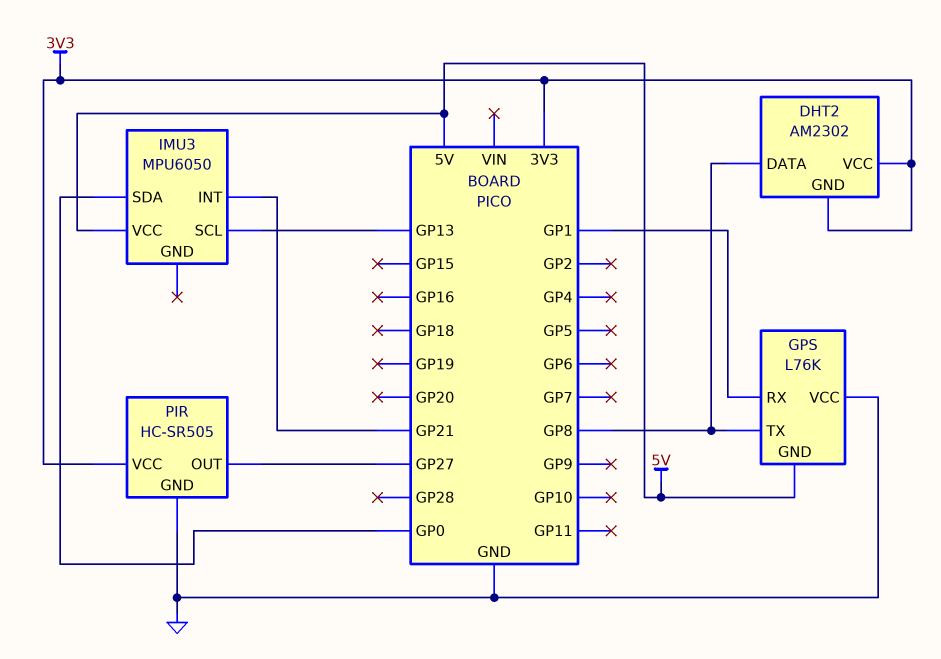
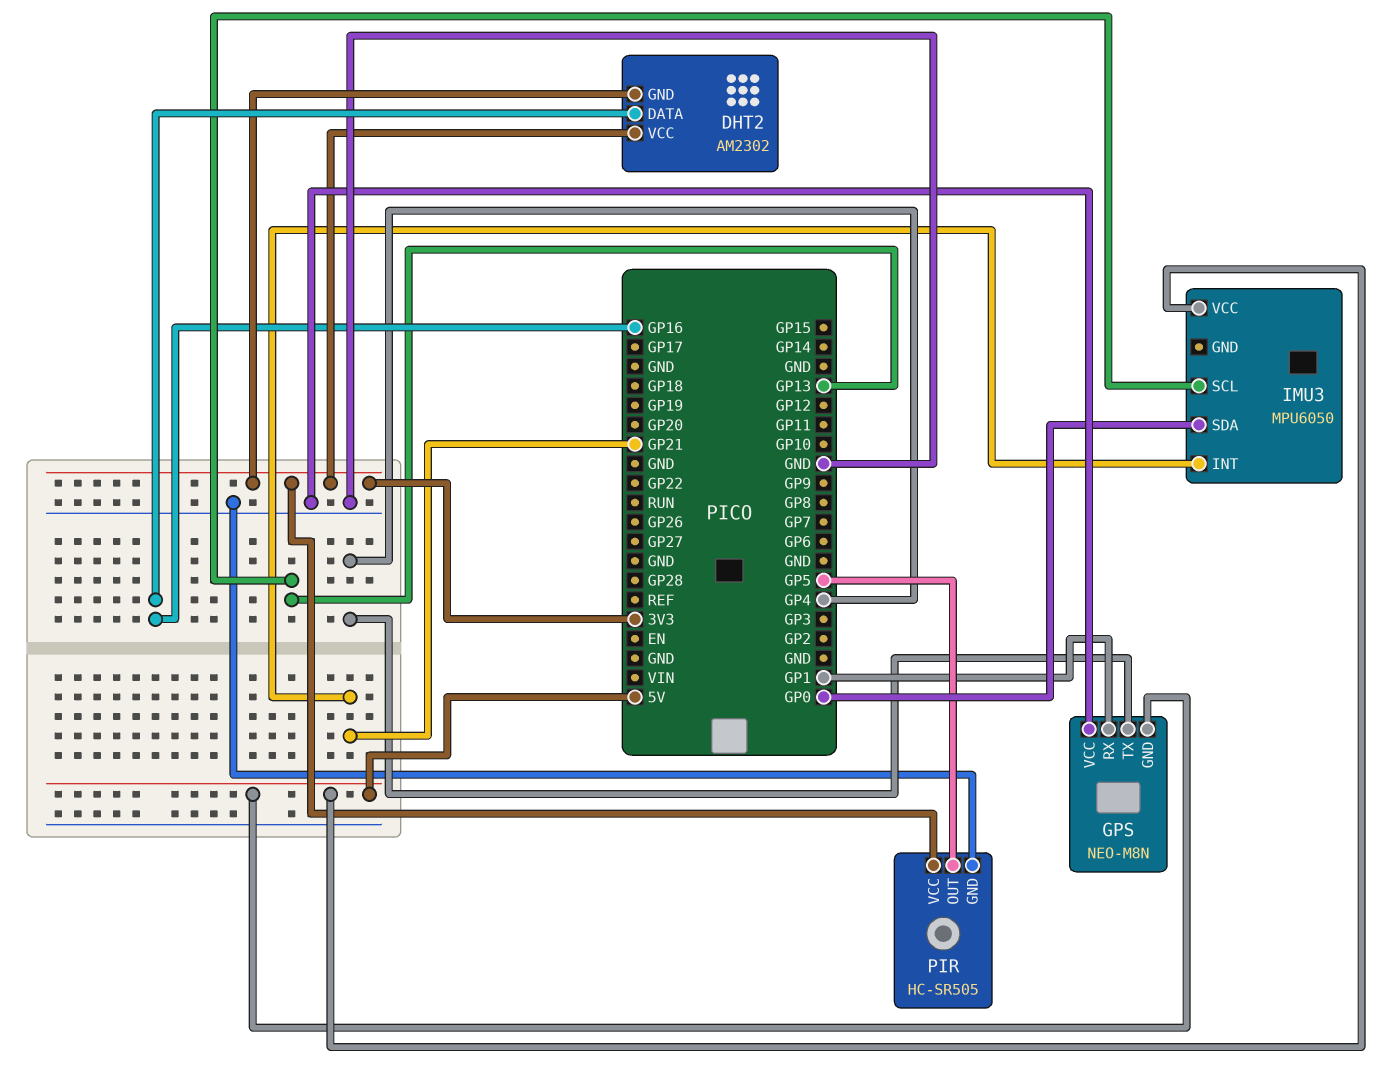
DHT2 pin DATA: GP8 -> GP16
GPS: L76K -> NEO-M8N
GPS pin TX: GP8 -> GP4
PIR pin OUT: GP27 -> GP5

